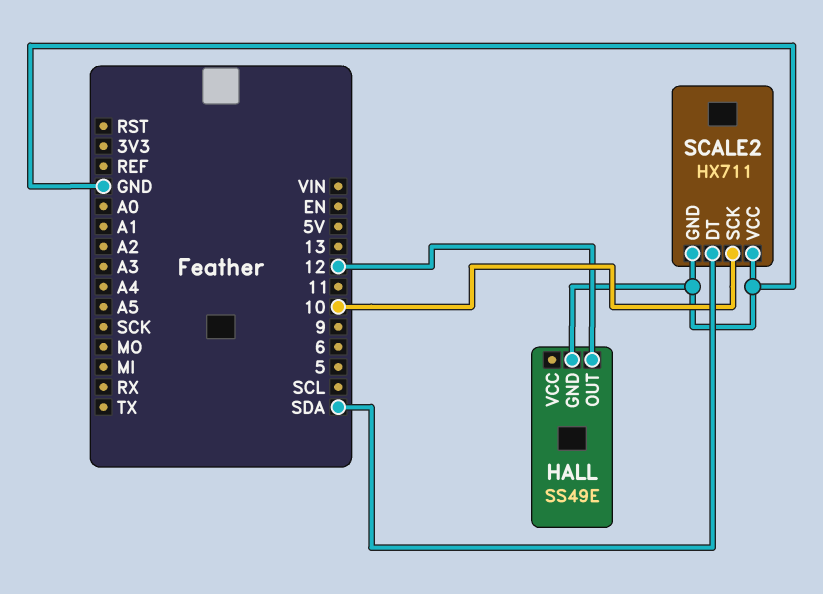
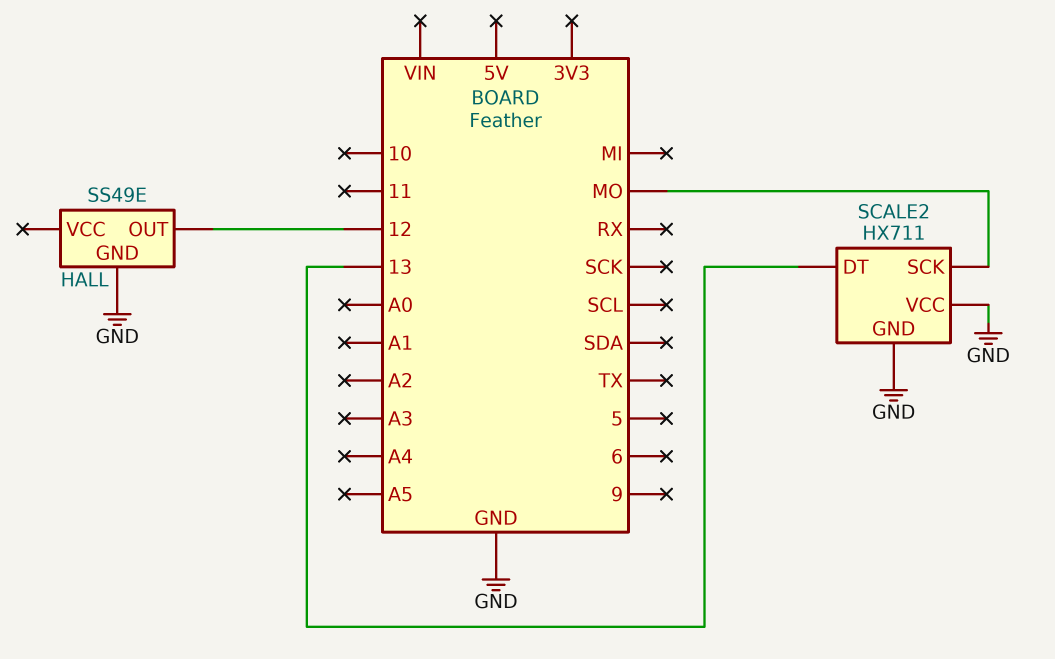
SCALE2 pin DT: SDA -> 13
SCALE2 pin SCK: 10 -> MO

